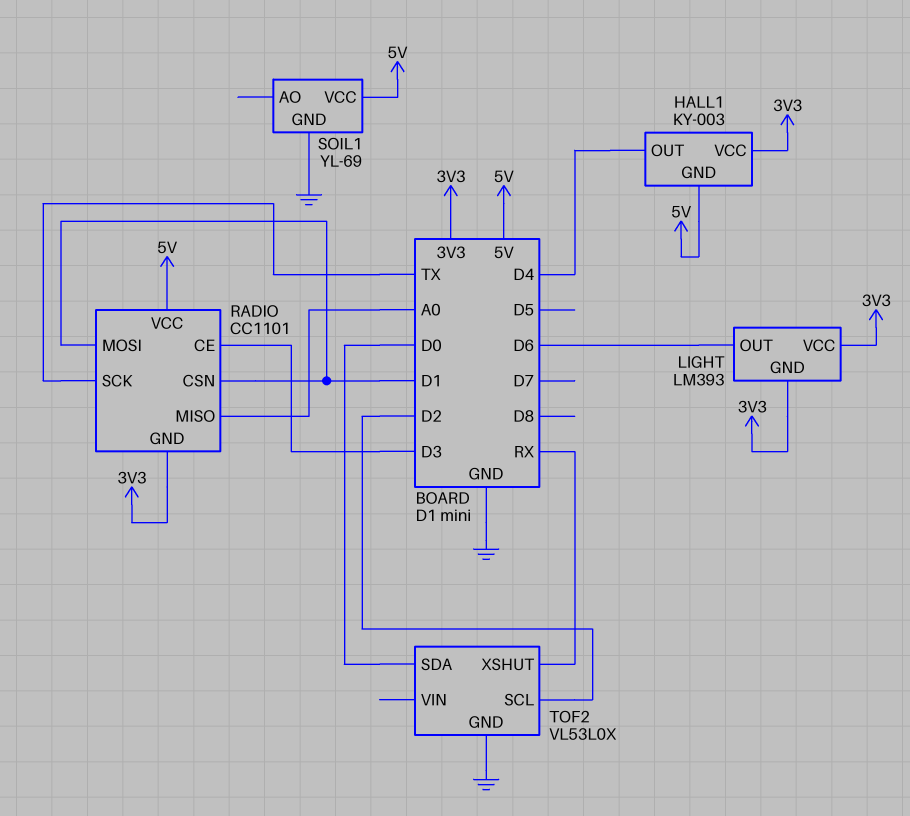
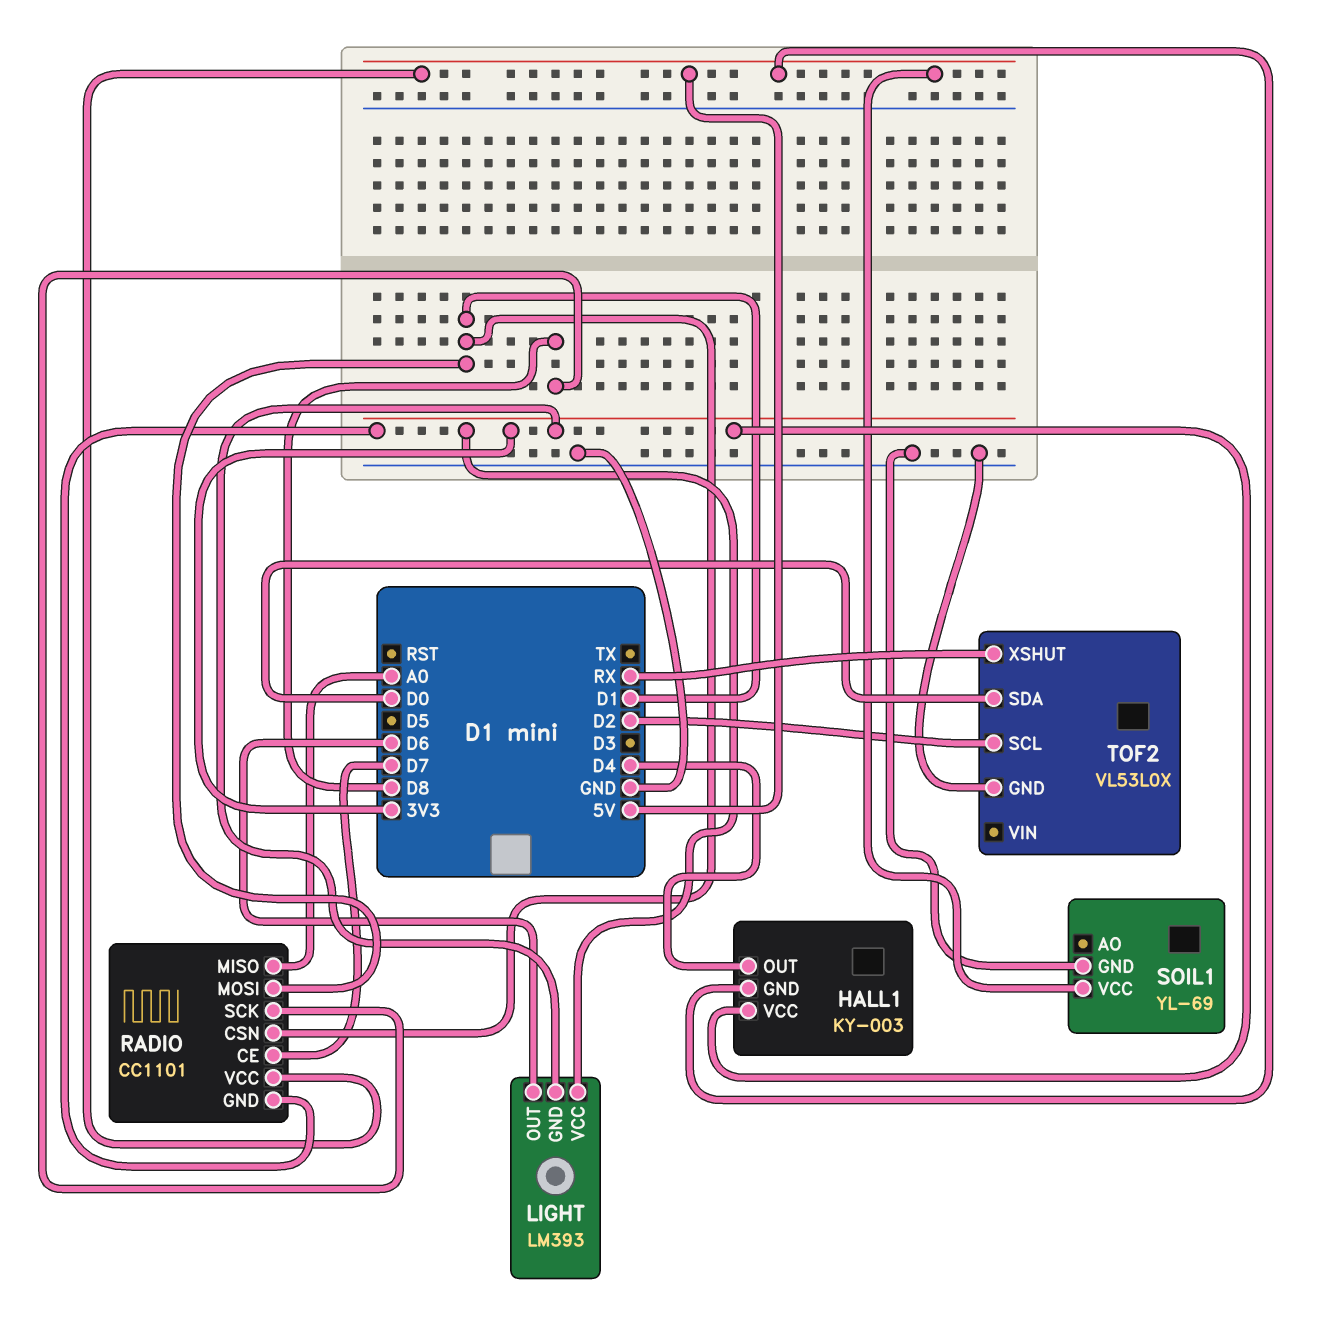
RADIO pin CE: D3 -> D7
RADIO pin SCK: TX -> D8

